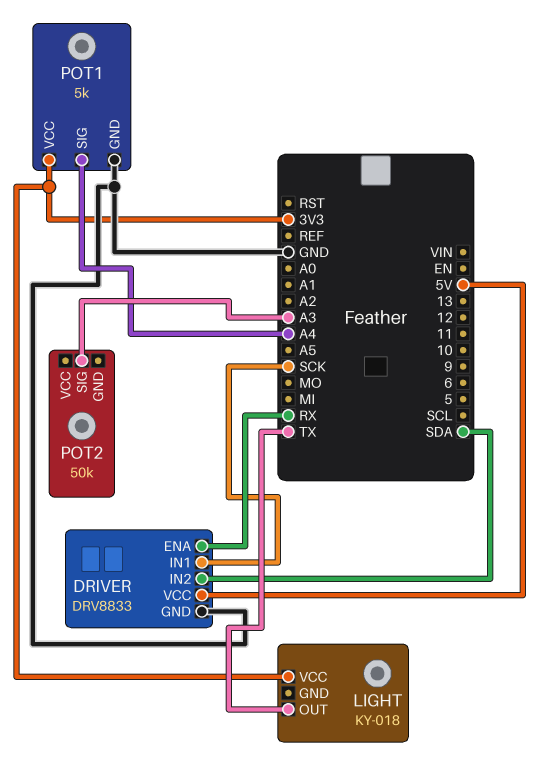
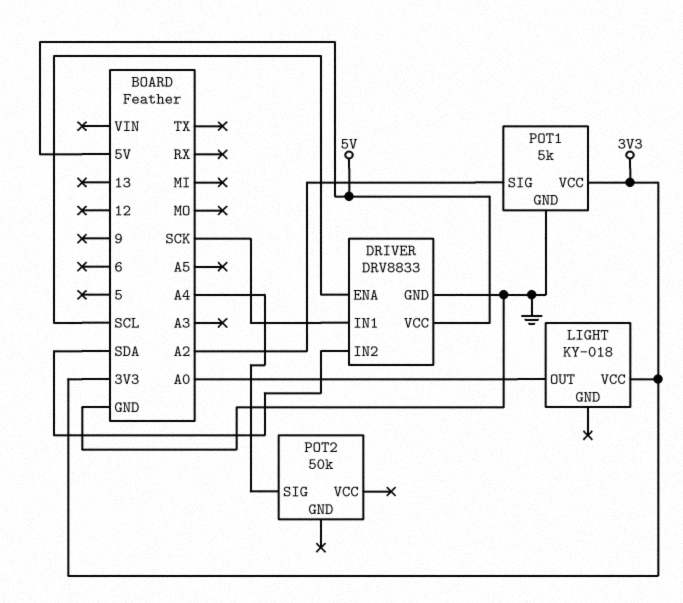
DRIVER pin ENA: RX -> SCL
LIGHT pin OUT: TX -> A0
POT1 pin SIG: A4 -> A2
POT2 pin SIG: A3 -> A4

